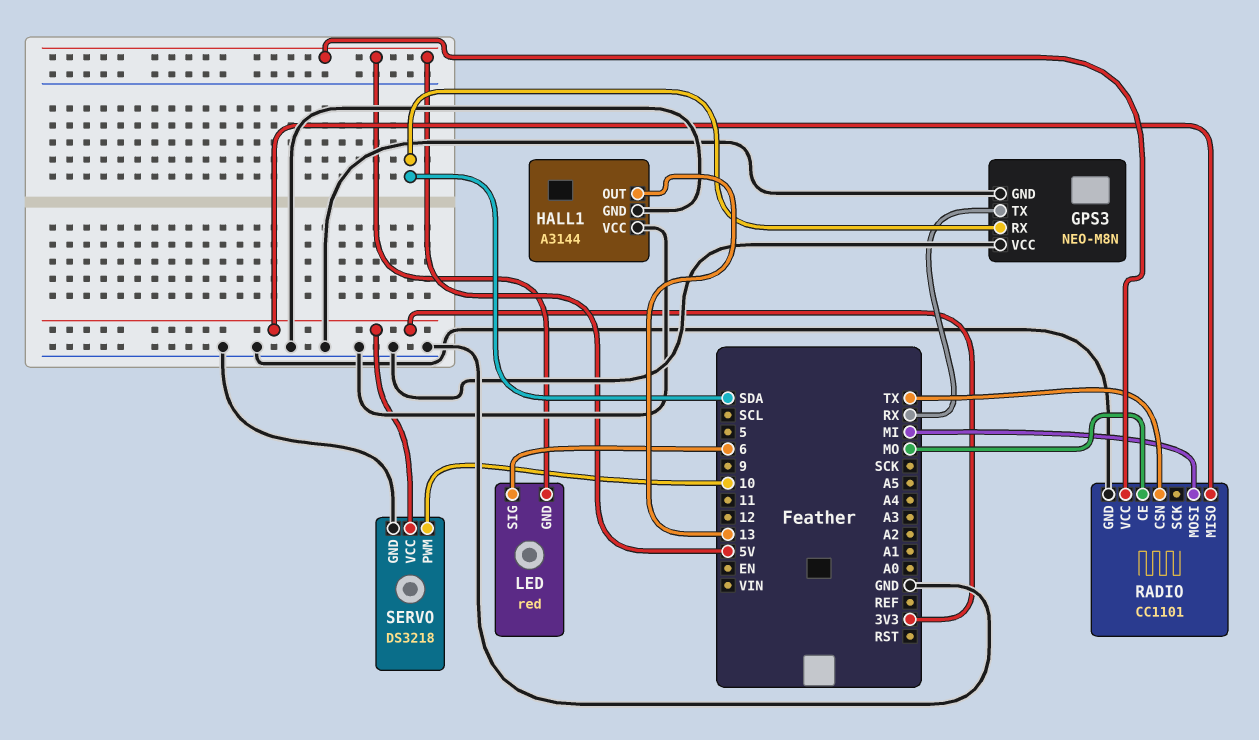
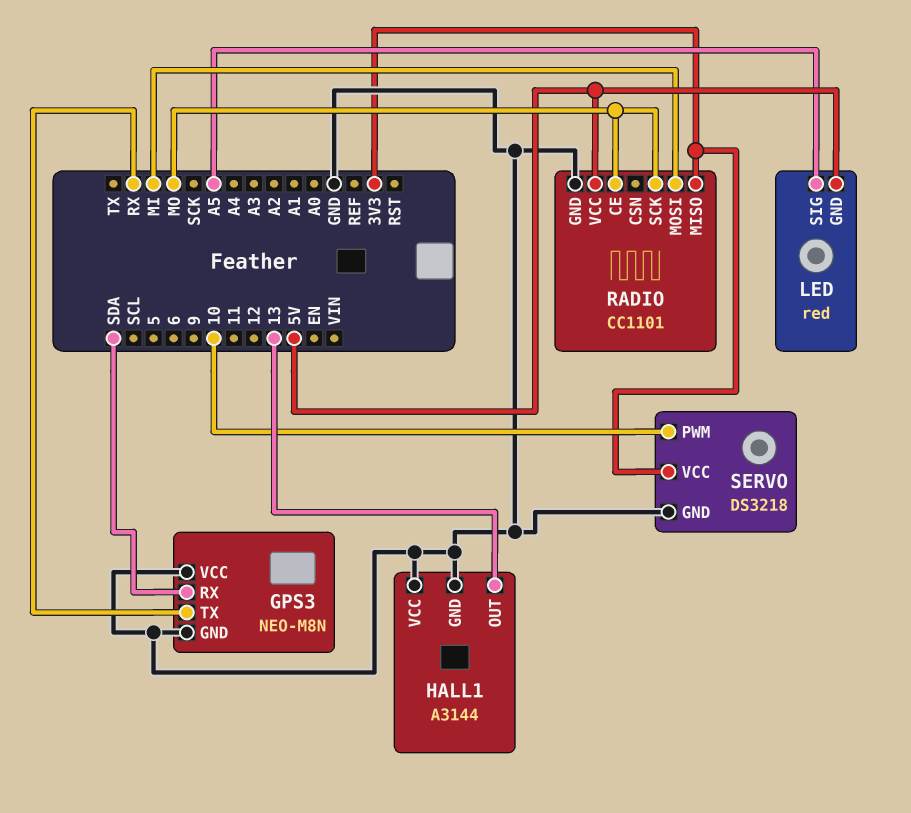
LED pin SIG: 6 -> A5
RADIO pin CSN: TX -> none
RADIO pin SCK: none -> MO

